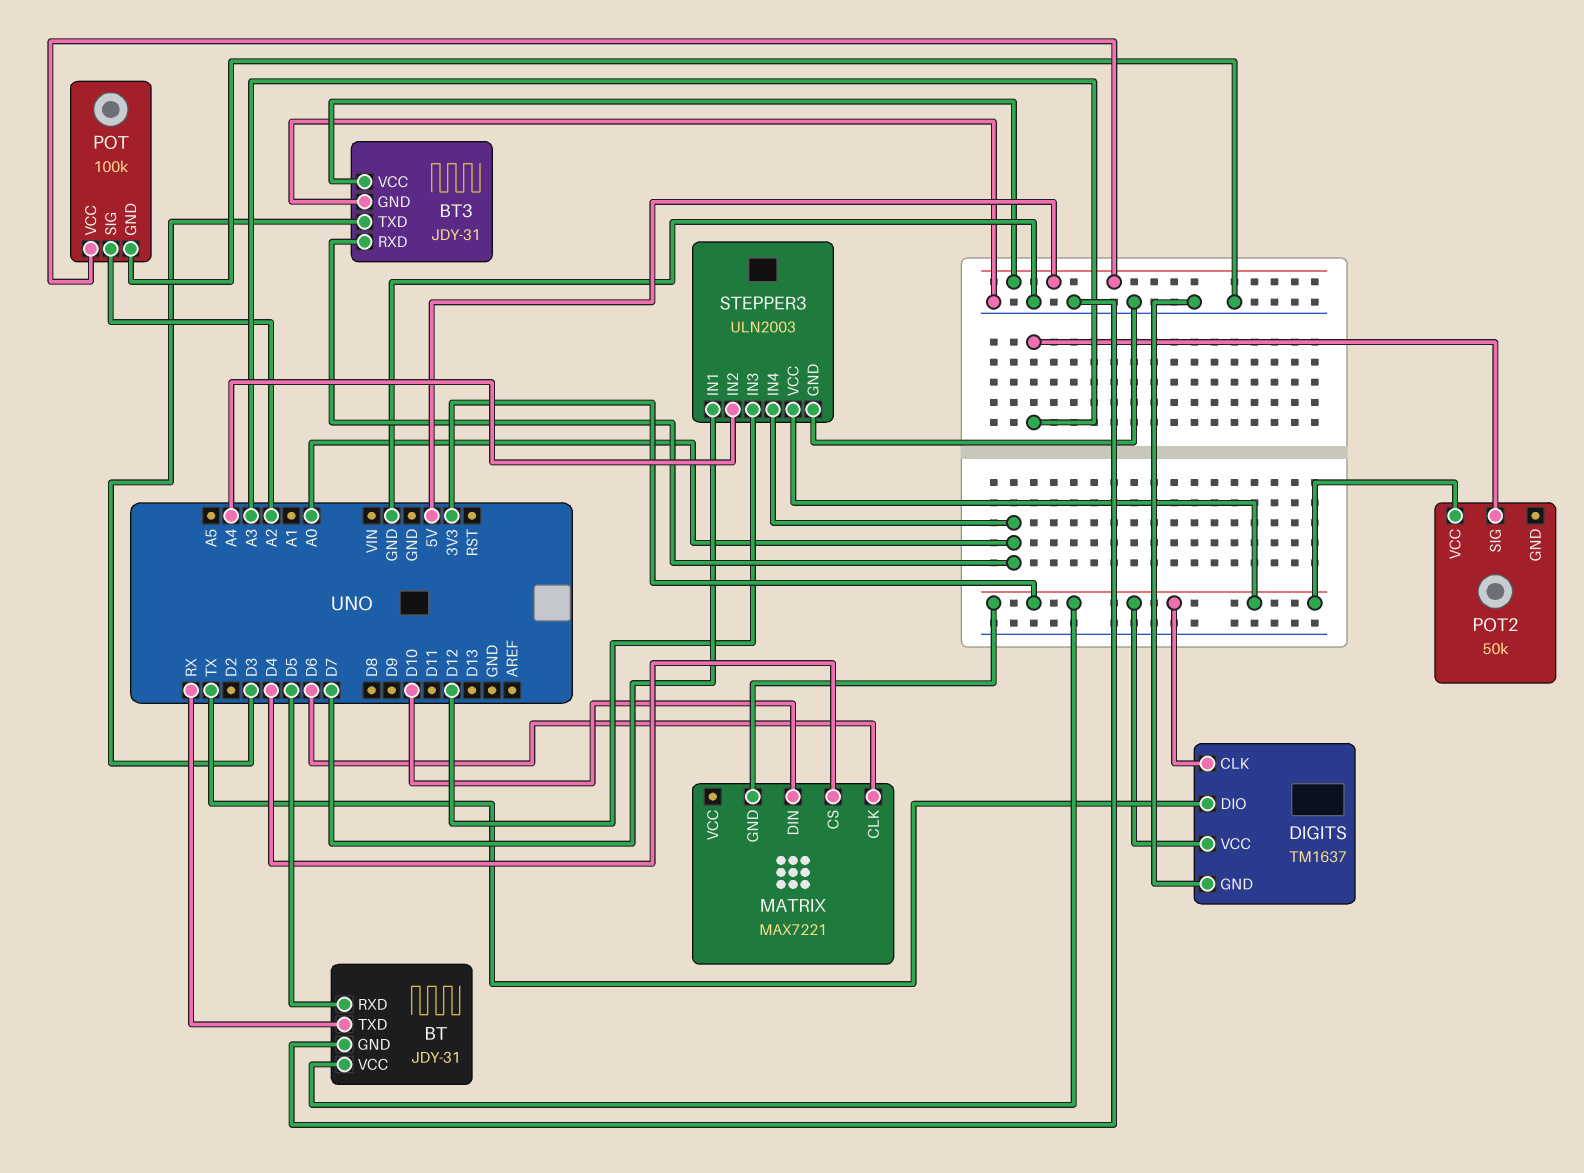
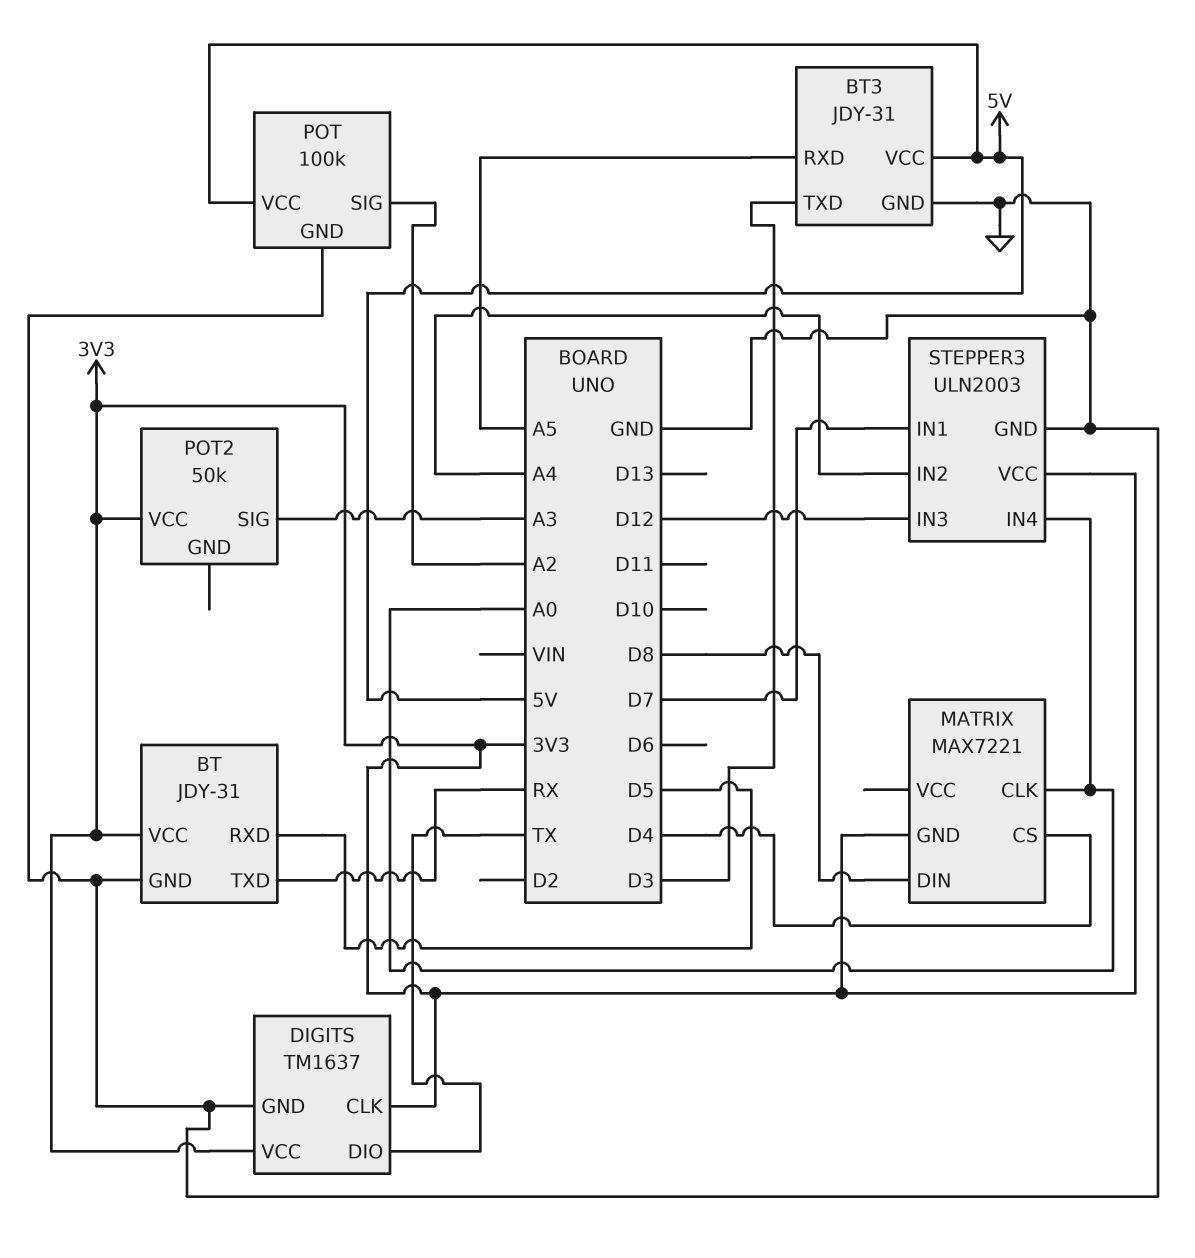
BT3 pin RXD: A0 -> A5
MATRIX pin CLK: D6 -> A0
MATRIX pin DIN: D10 -> D8

